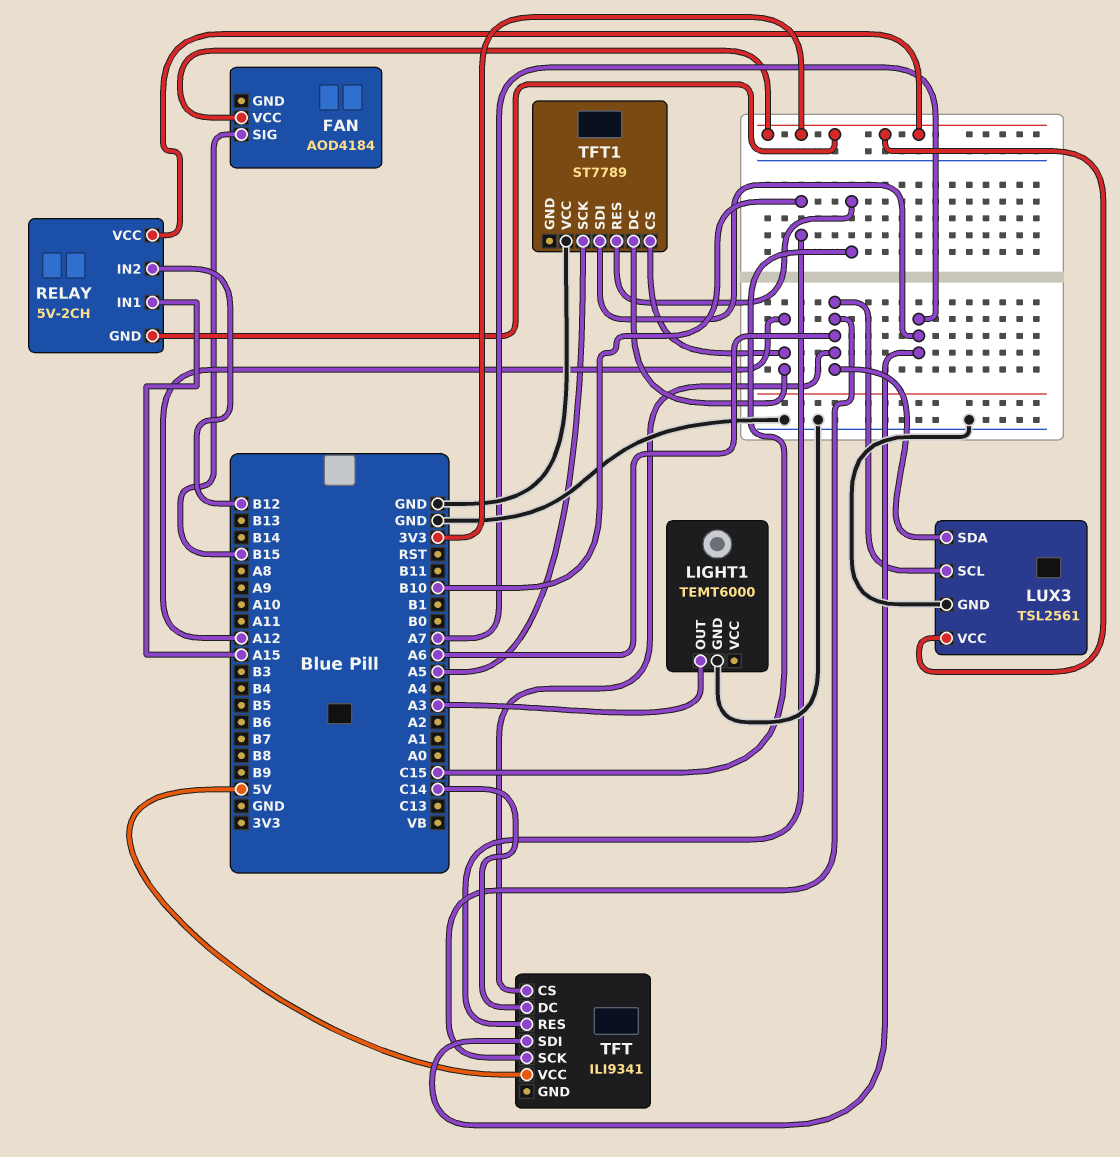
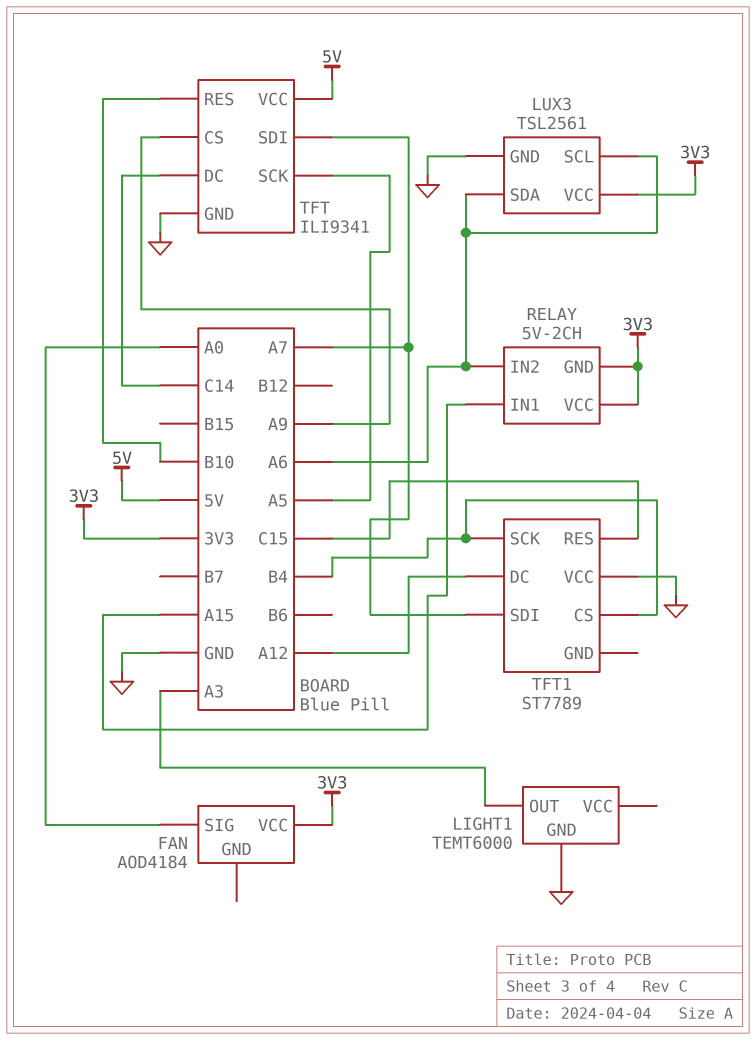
FAN pin SIG: B15 -> A0
RELAY pin IN2: B12 -> A6
TFT pin CS: A6 -> A9
TFT pin GND: none -> GND
TFT pin SCK: A6 -> A5
TFT1 pin CS: A12 -> B4
TFT1 pin SCK: A5 -> B4

